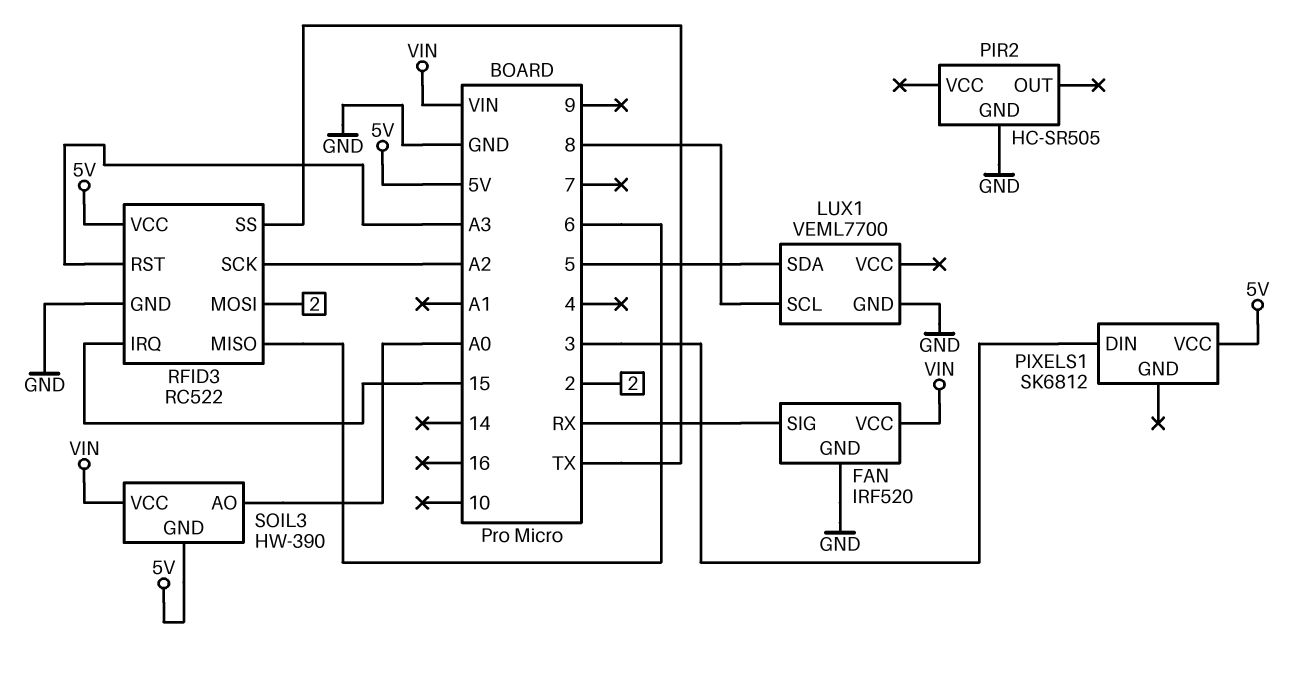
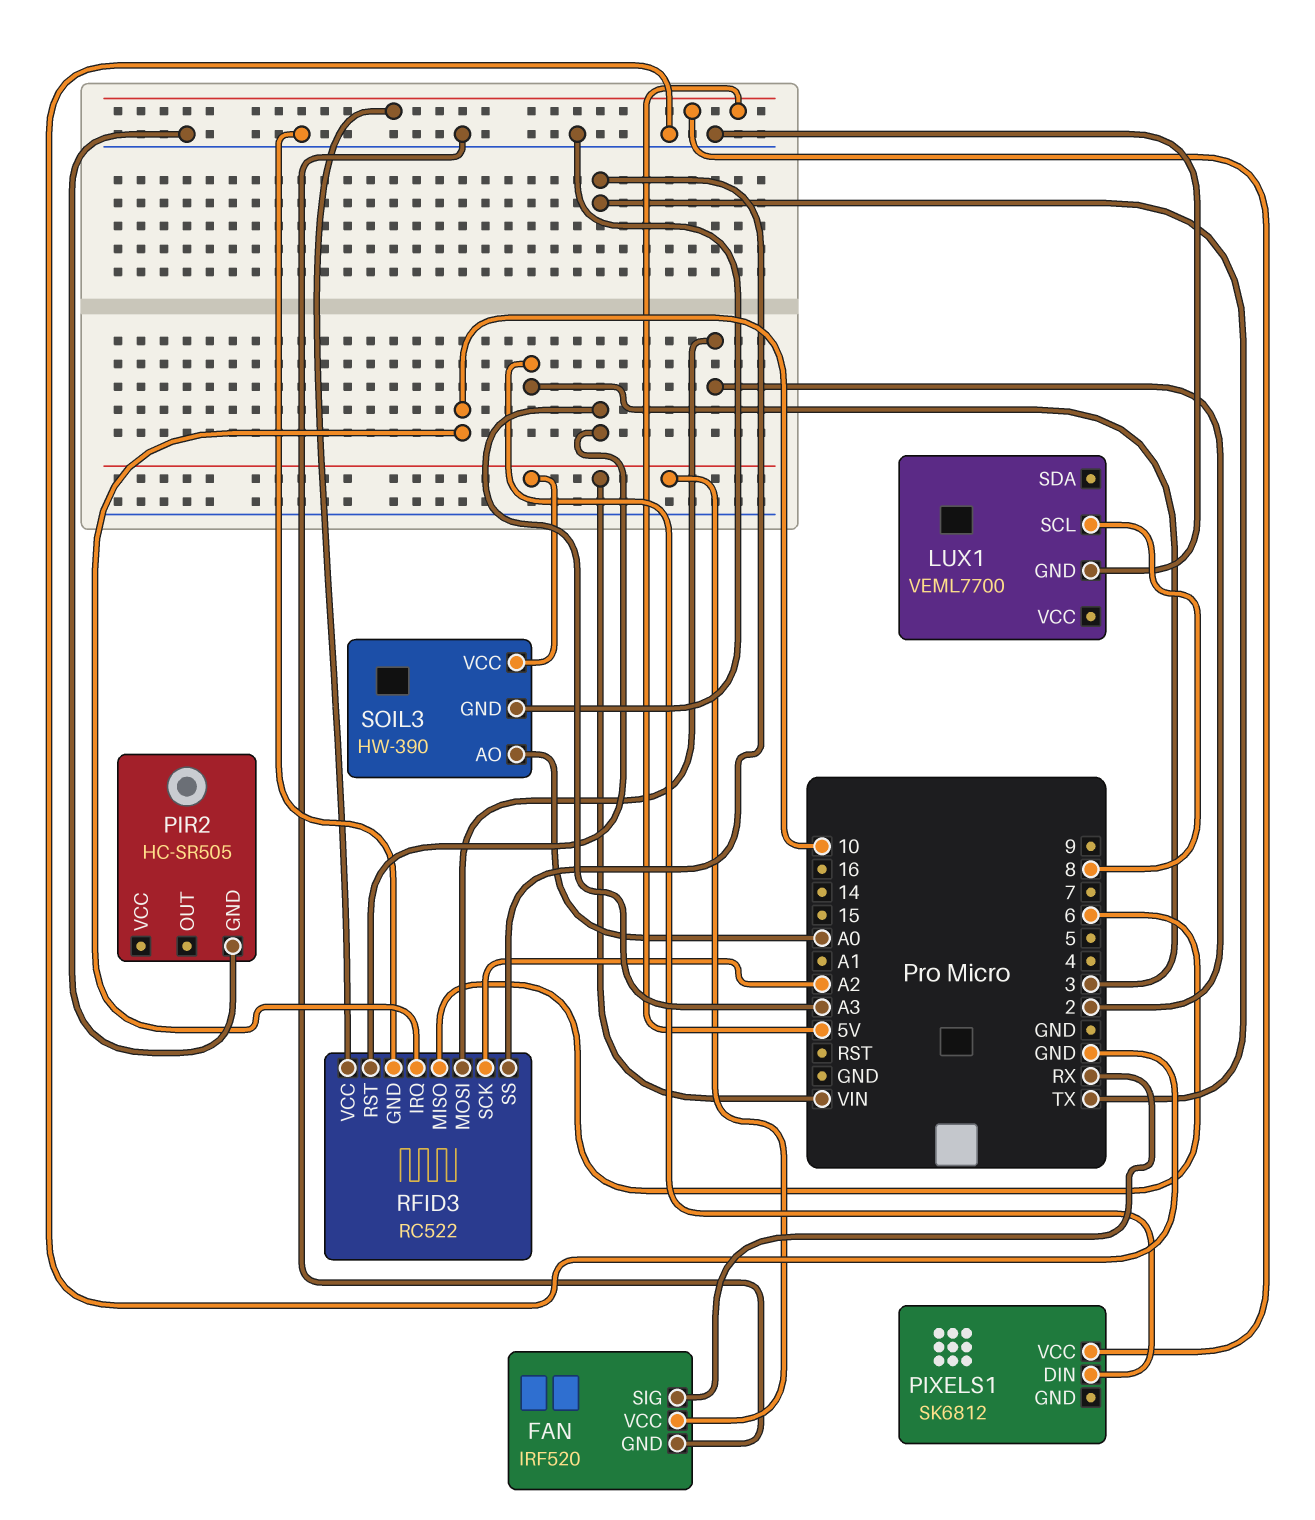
LUX1 pin SDA: 5 -> none
RFID3 pin IRQ: 15 -> 10
SOIL3 pin GND: 5V -> GND

